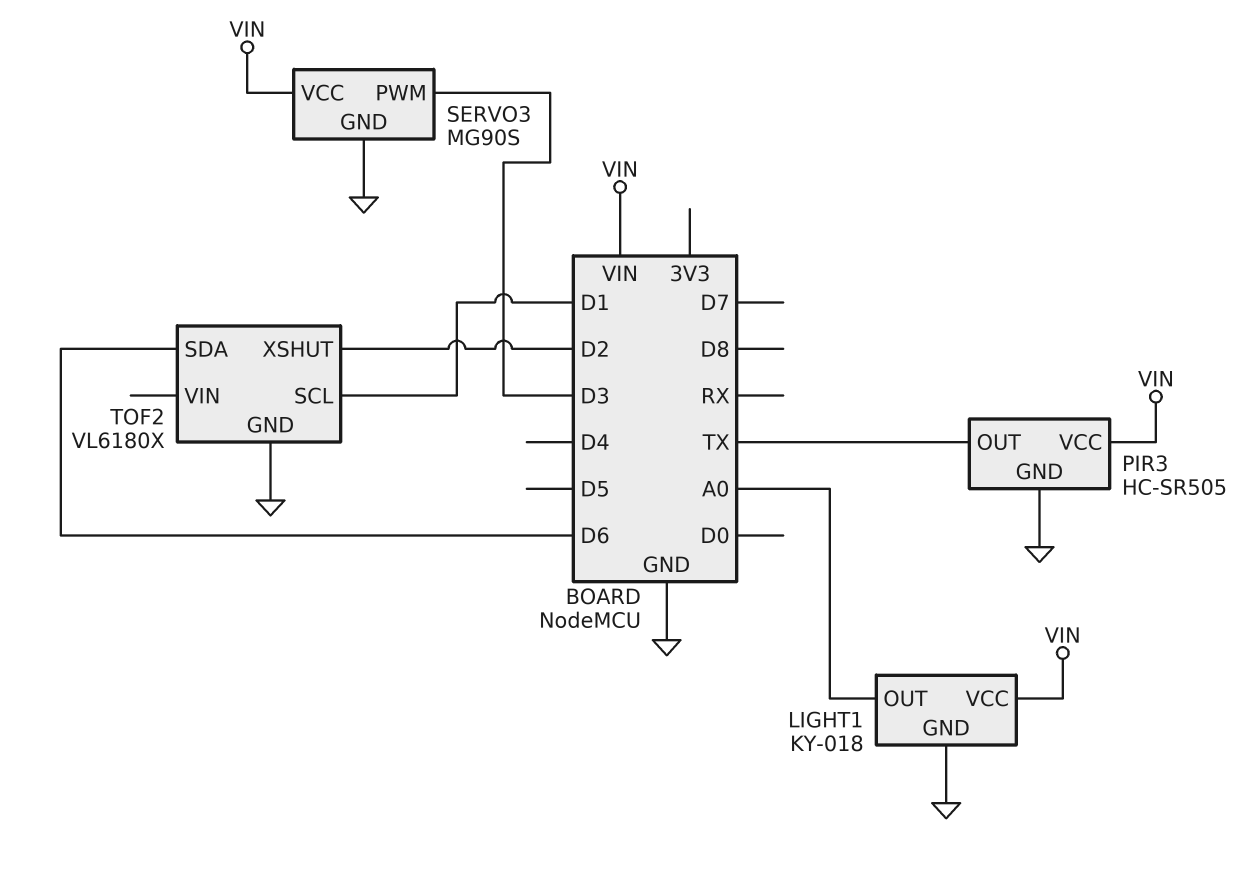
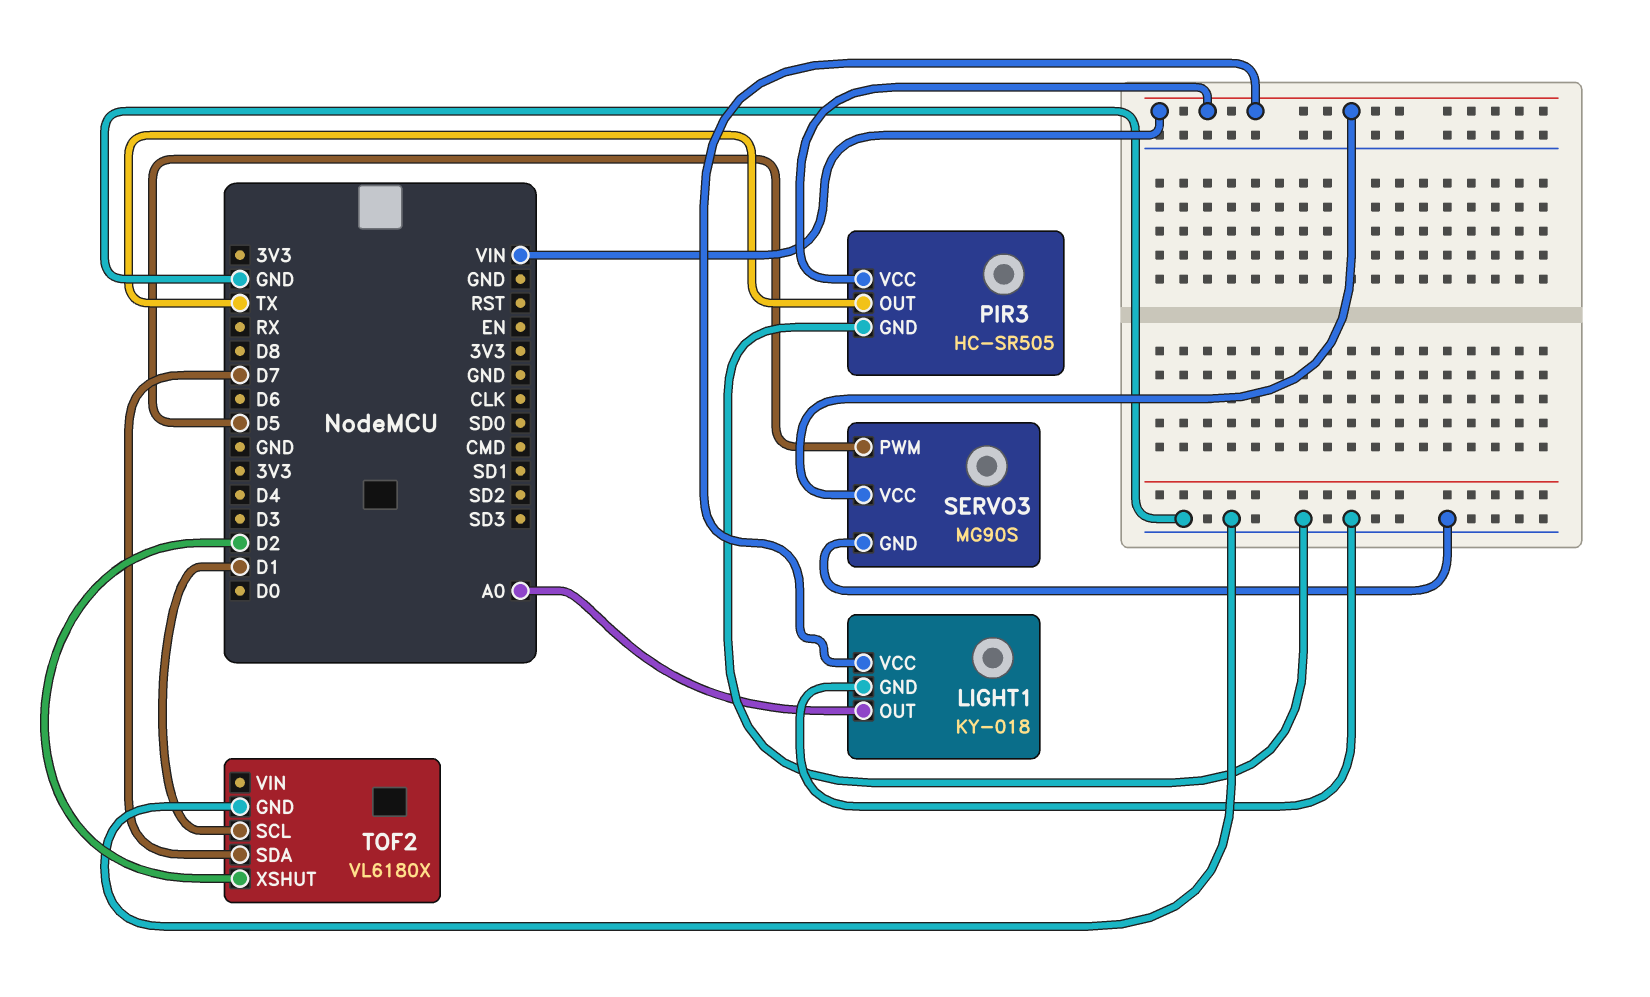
SERVO3 pin PWM: D3 -> D5
TOF2 pin SDA: D6 -> D7

